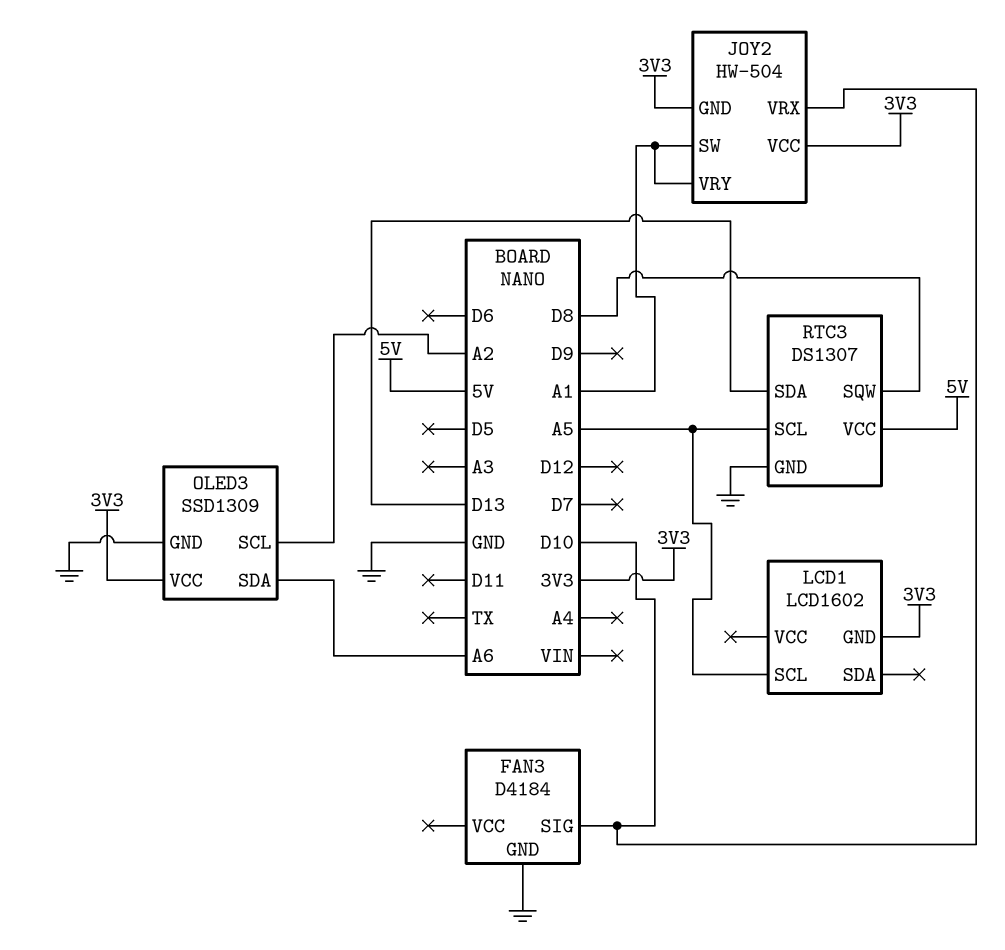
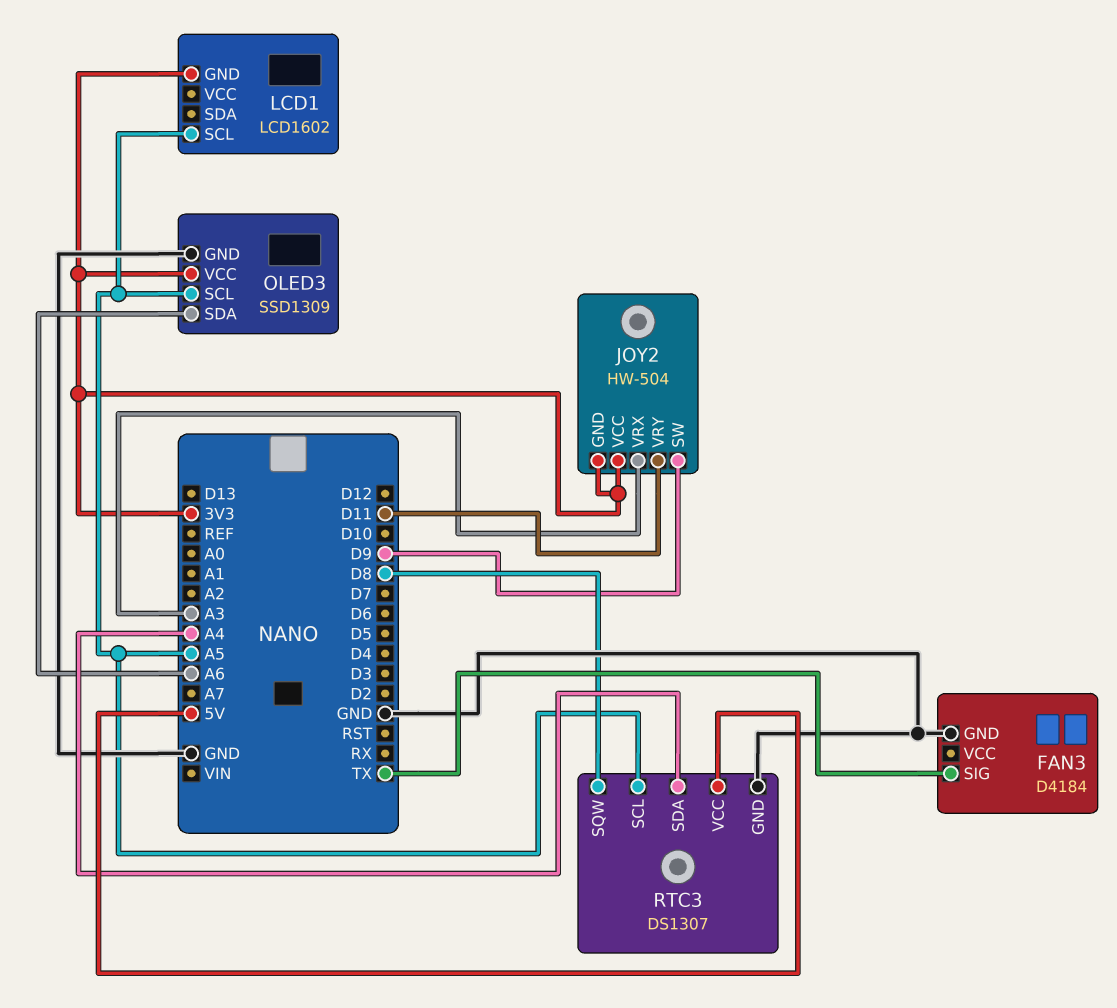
FAN3 pin SIG: D10 -> TX
JOY2 pin SW: A1 -> D9
JOY2 pin VRX: D10 -> A3
JOY2 pin VRY: A1 -> D11
OLED3 pin SCL: A2 -> A5
RTC3 pin SDA: D13 -> A4

